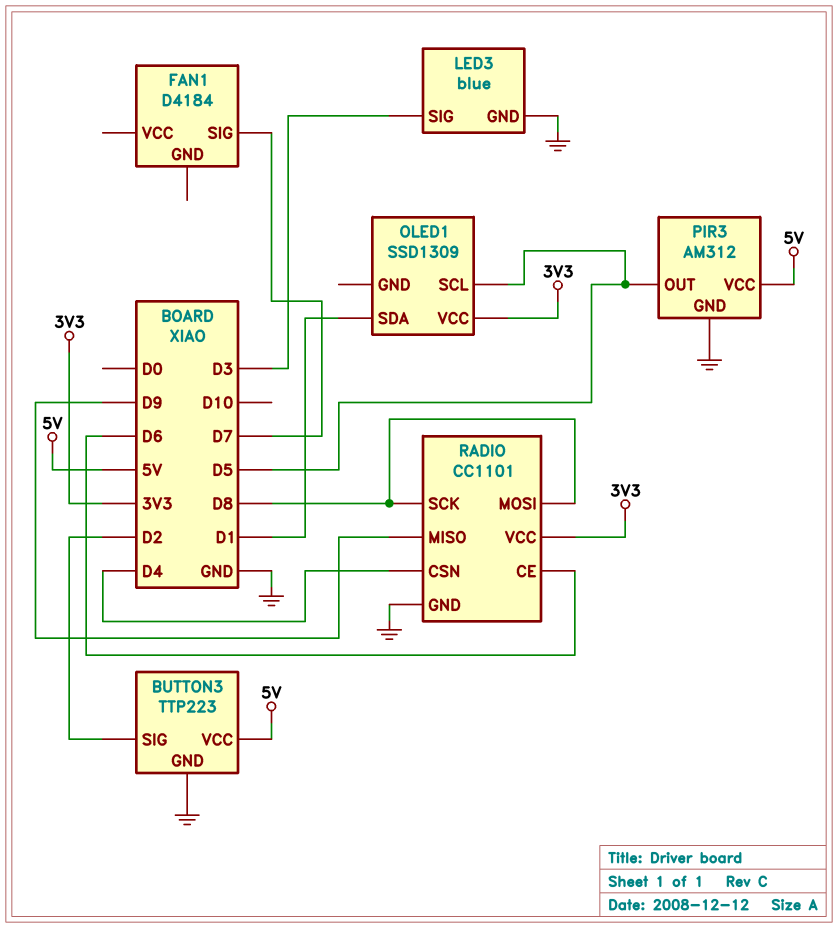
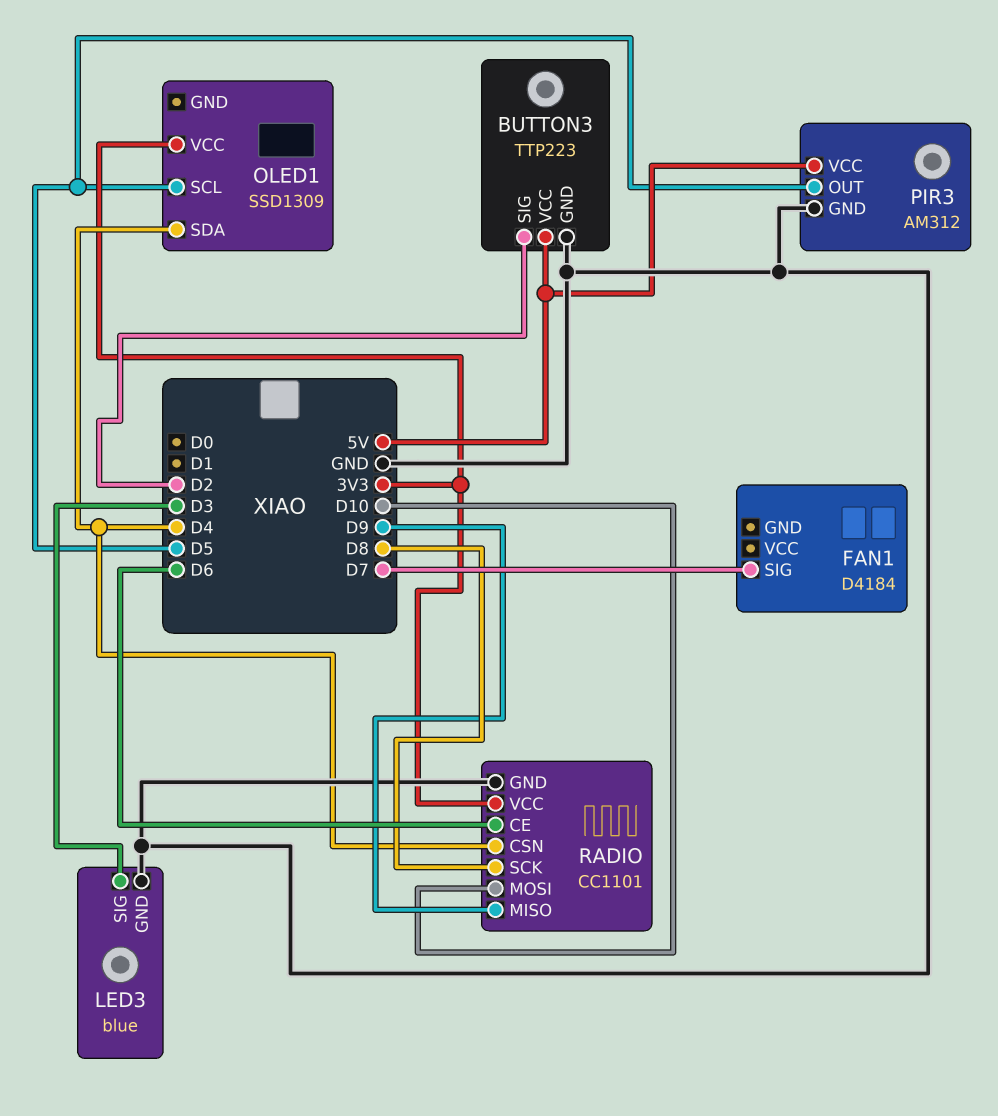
OLED1 pin SDA: D1 -> D4
RADIO pin MOSI: D8 -> D10

